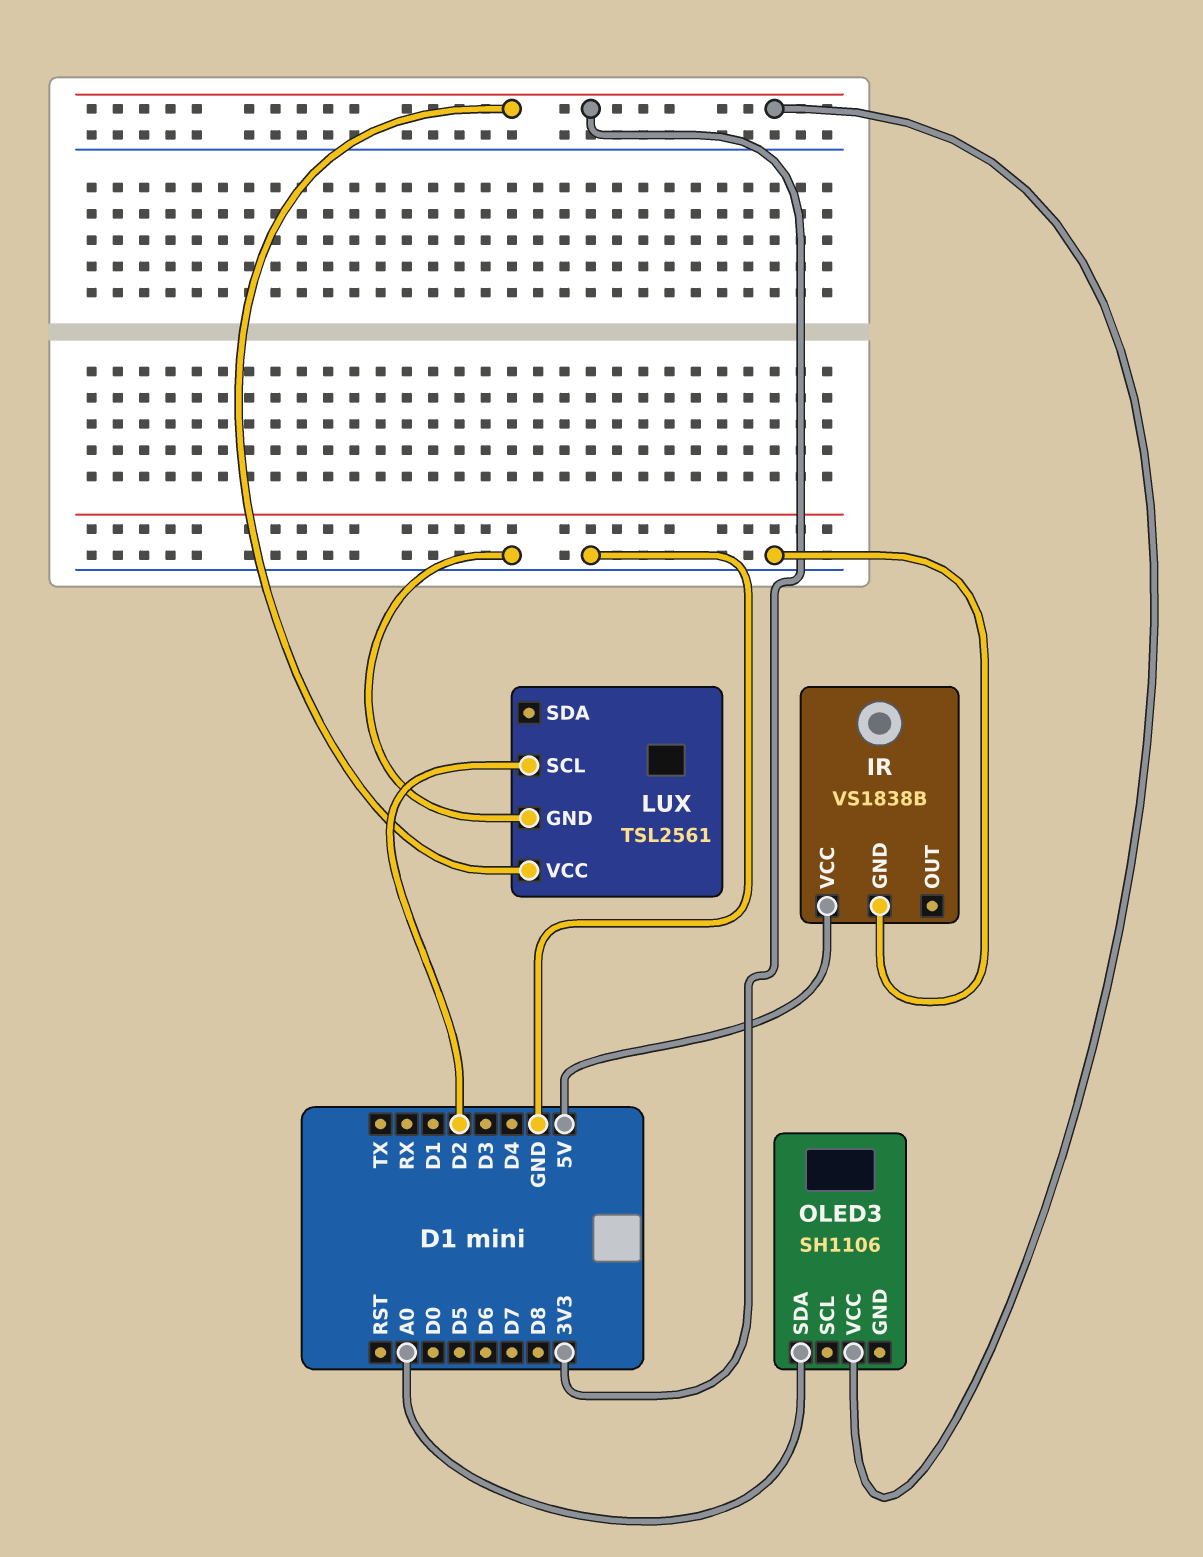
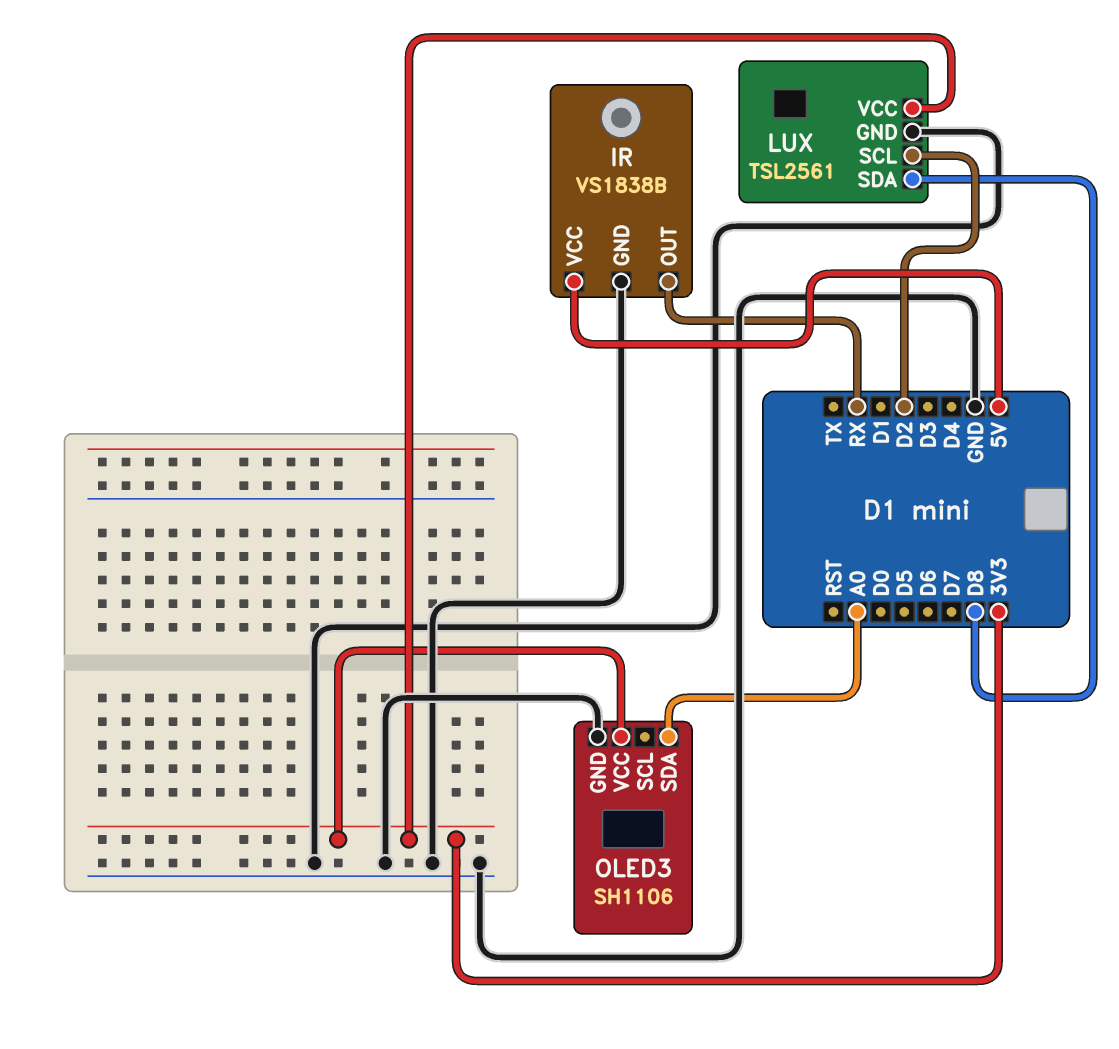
IR pin OUT: none -> RX
LUX pin SDA: none -> D8
OLED3 pin GND: none -> GND

